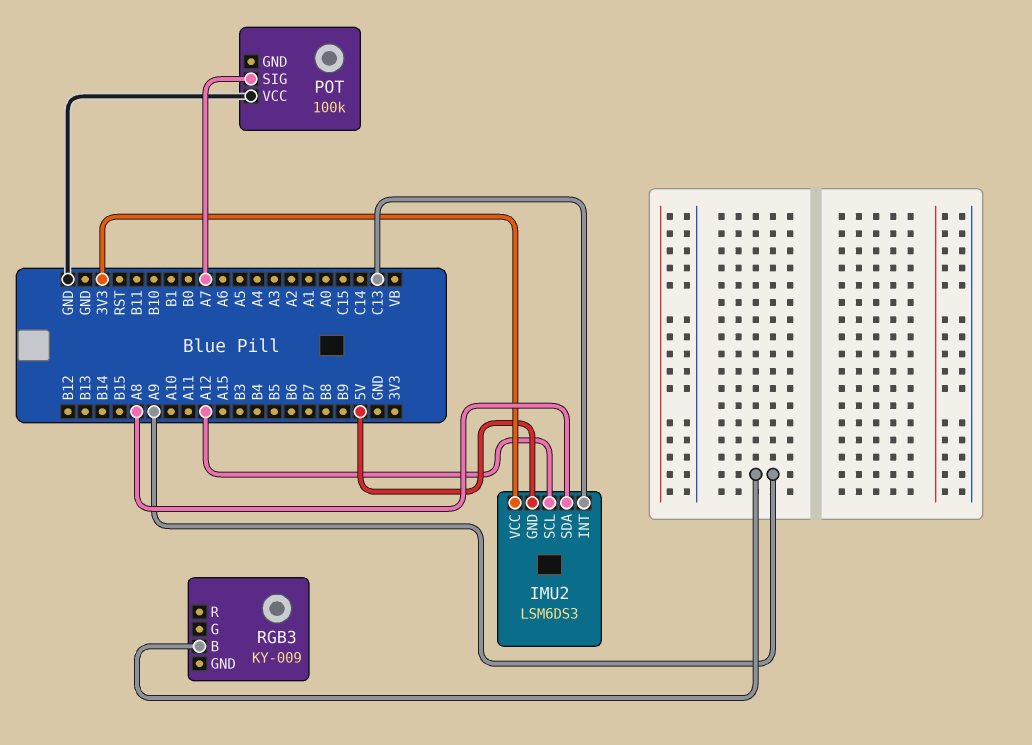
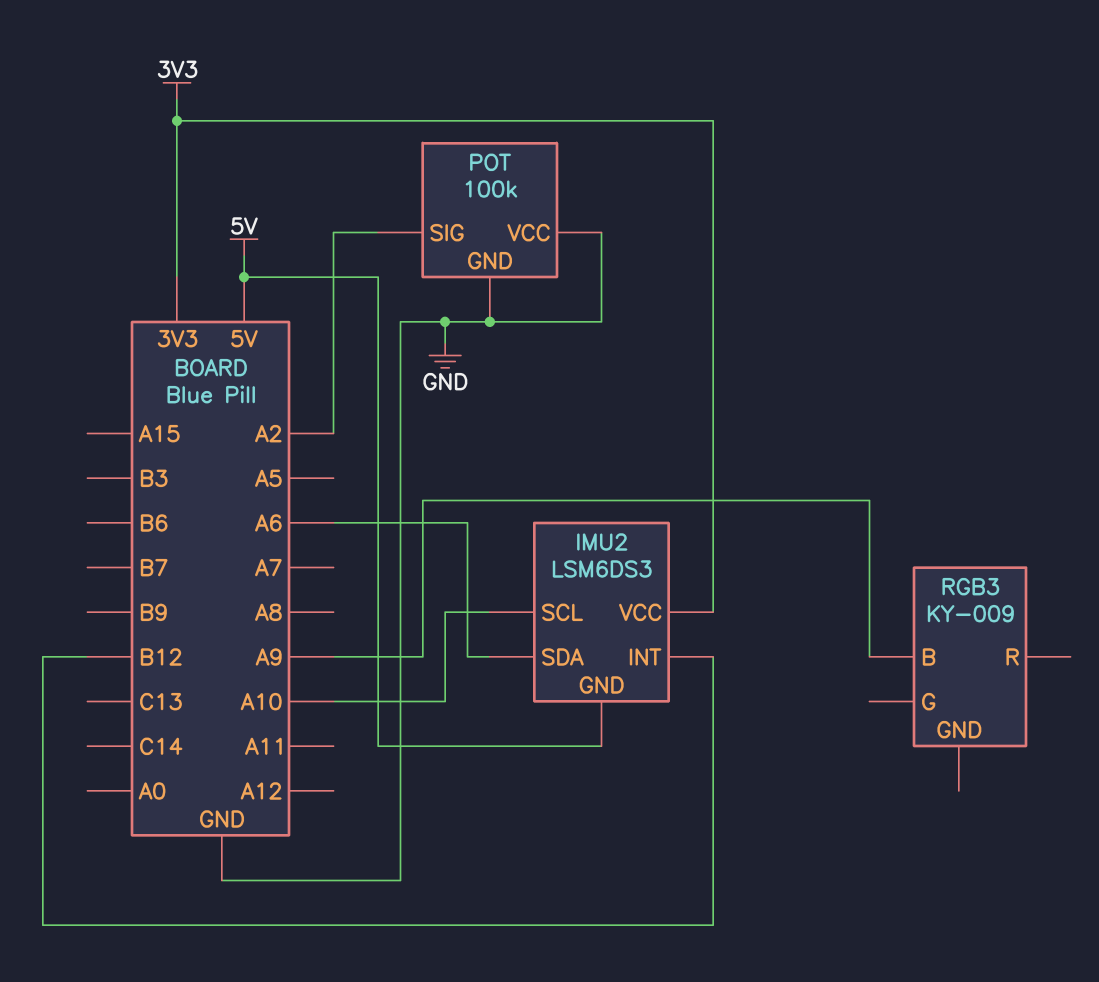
IMU2 pin INT: C13 -> B12
IMU2 pin SCL: A12 -> A10
IMU2 pin SDA: A8 -> A6
POT pin GND: none -> GND
POT pin SIG: A7 -> A2

